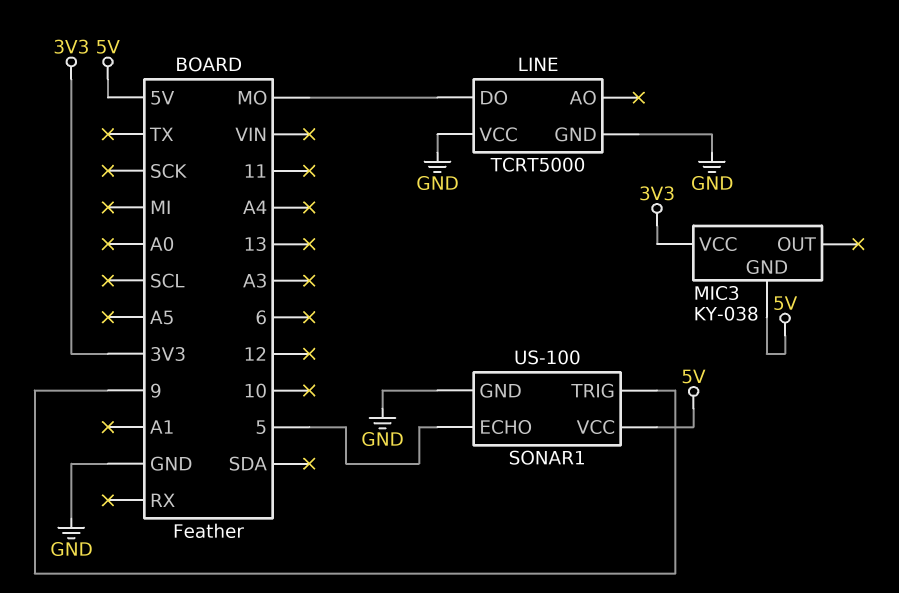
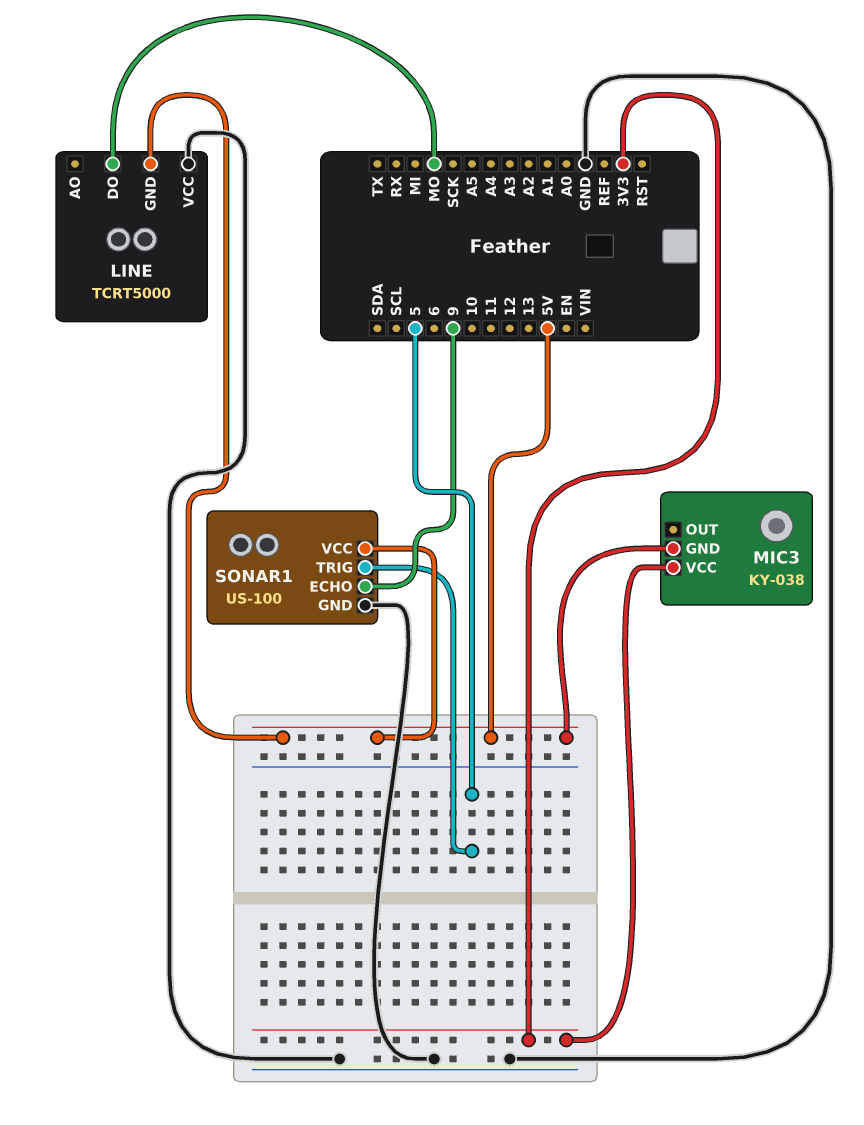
LINE pin GND: GND -> 5V
SONAR1 pin ECHO: 5 -> 9
SONAR1 pin TRIG: 9 -> 5

